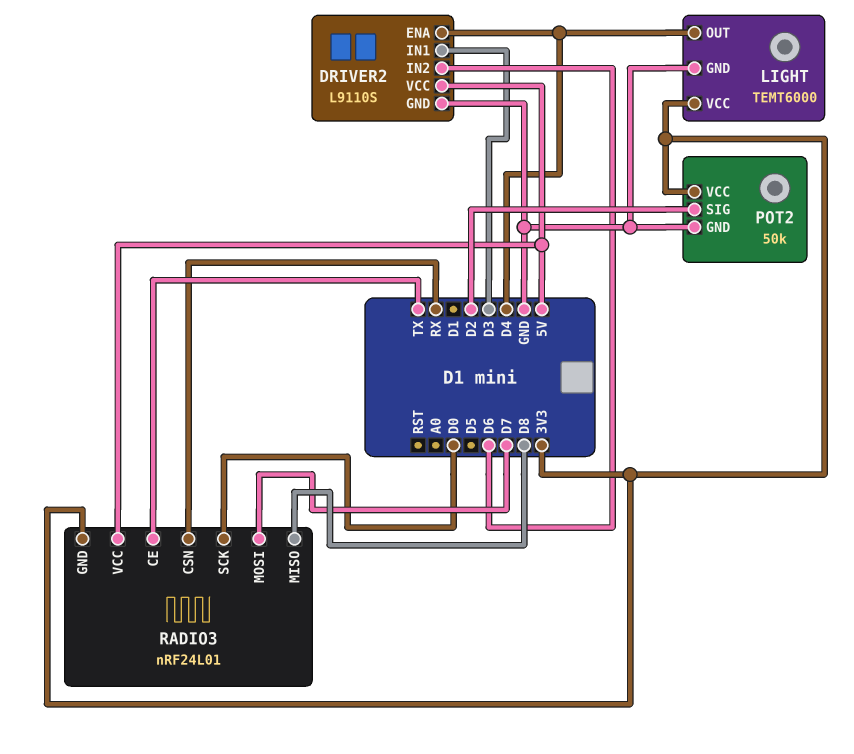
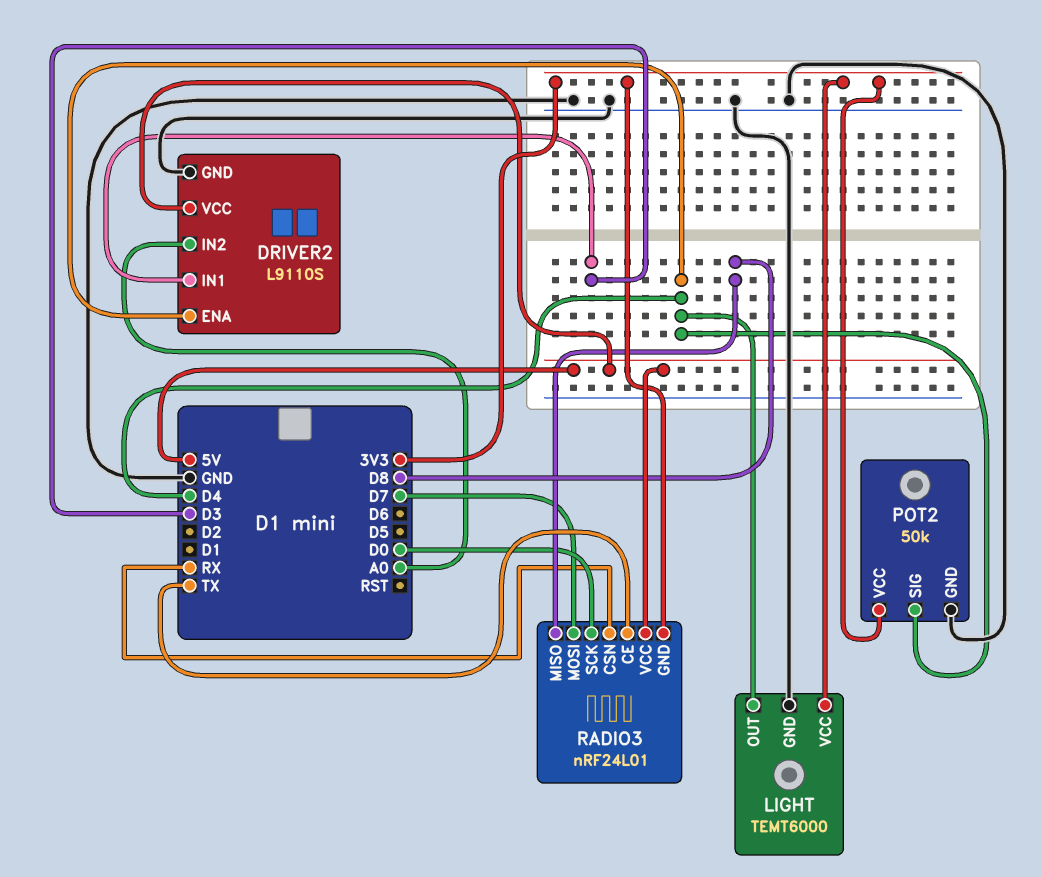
DRIVER2 pin IN2: D6 -> A0
POT2 pin SIG: D2 -> D4

